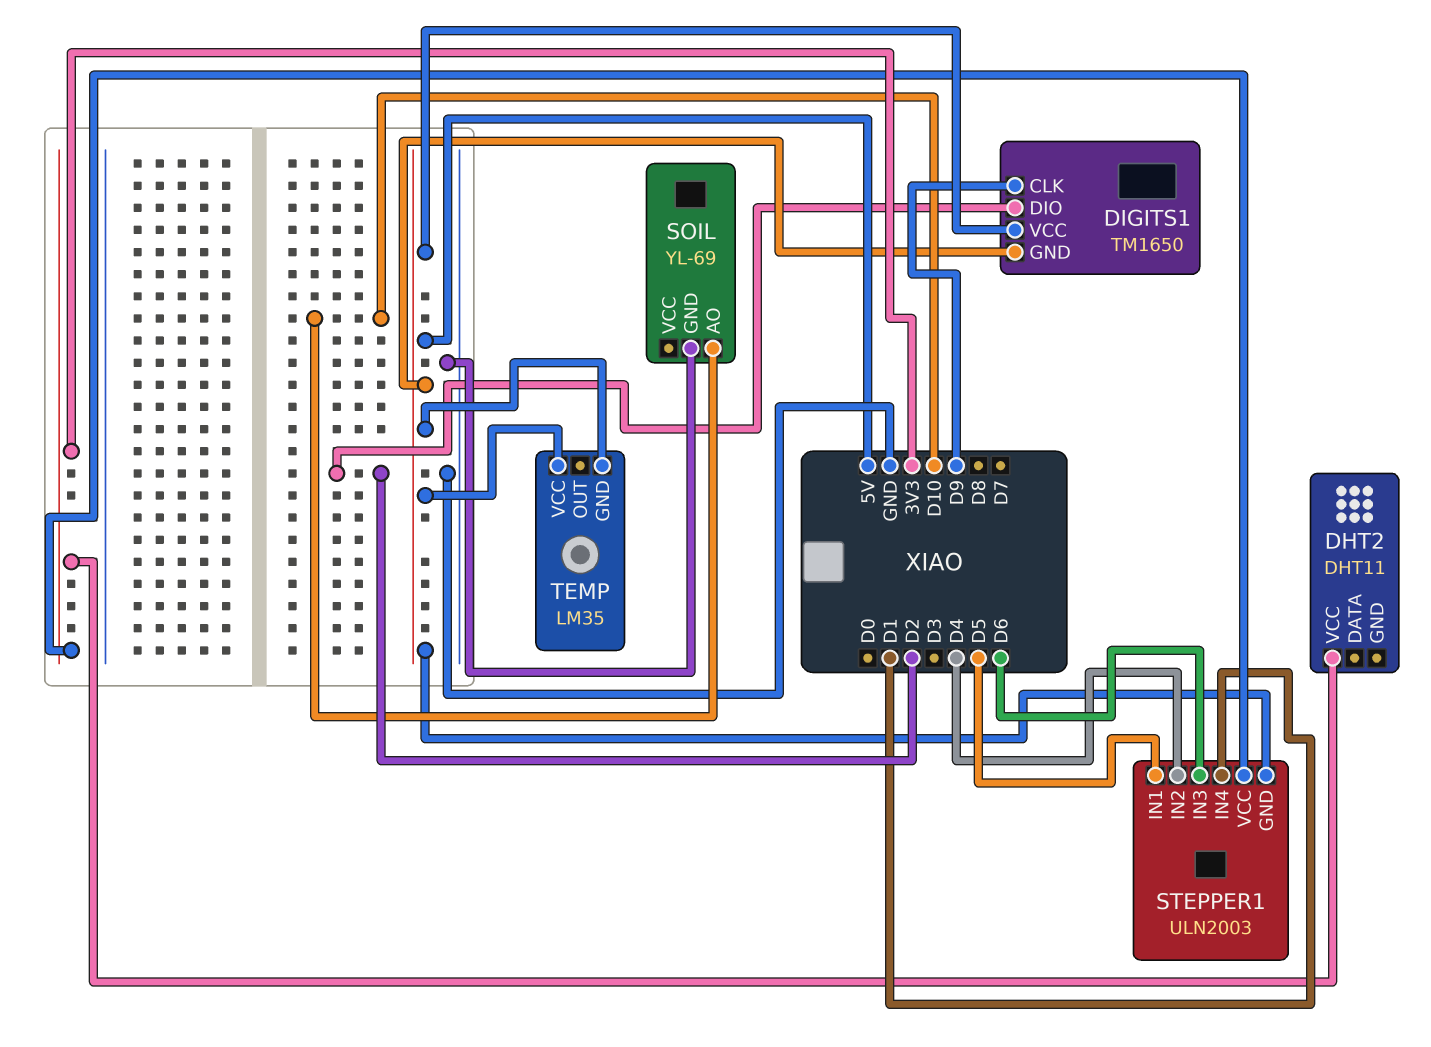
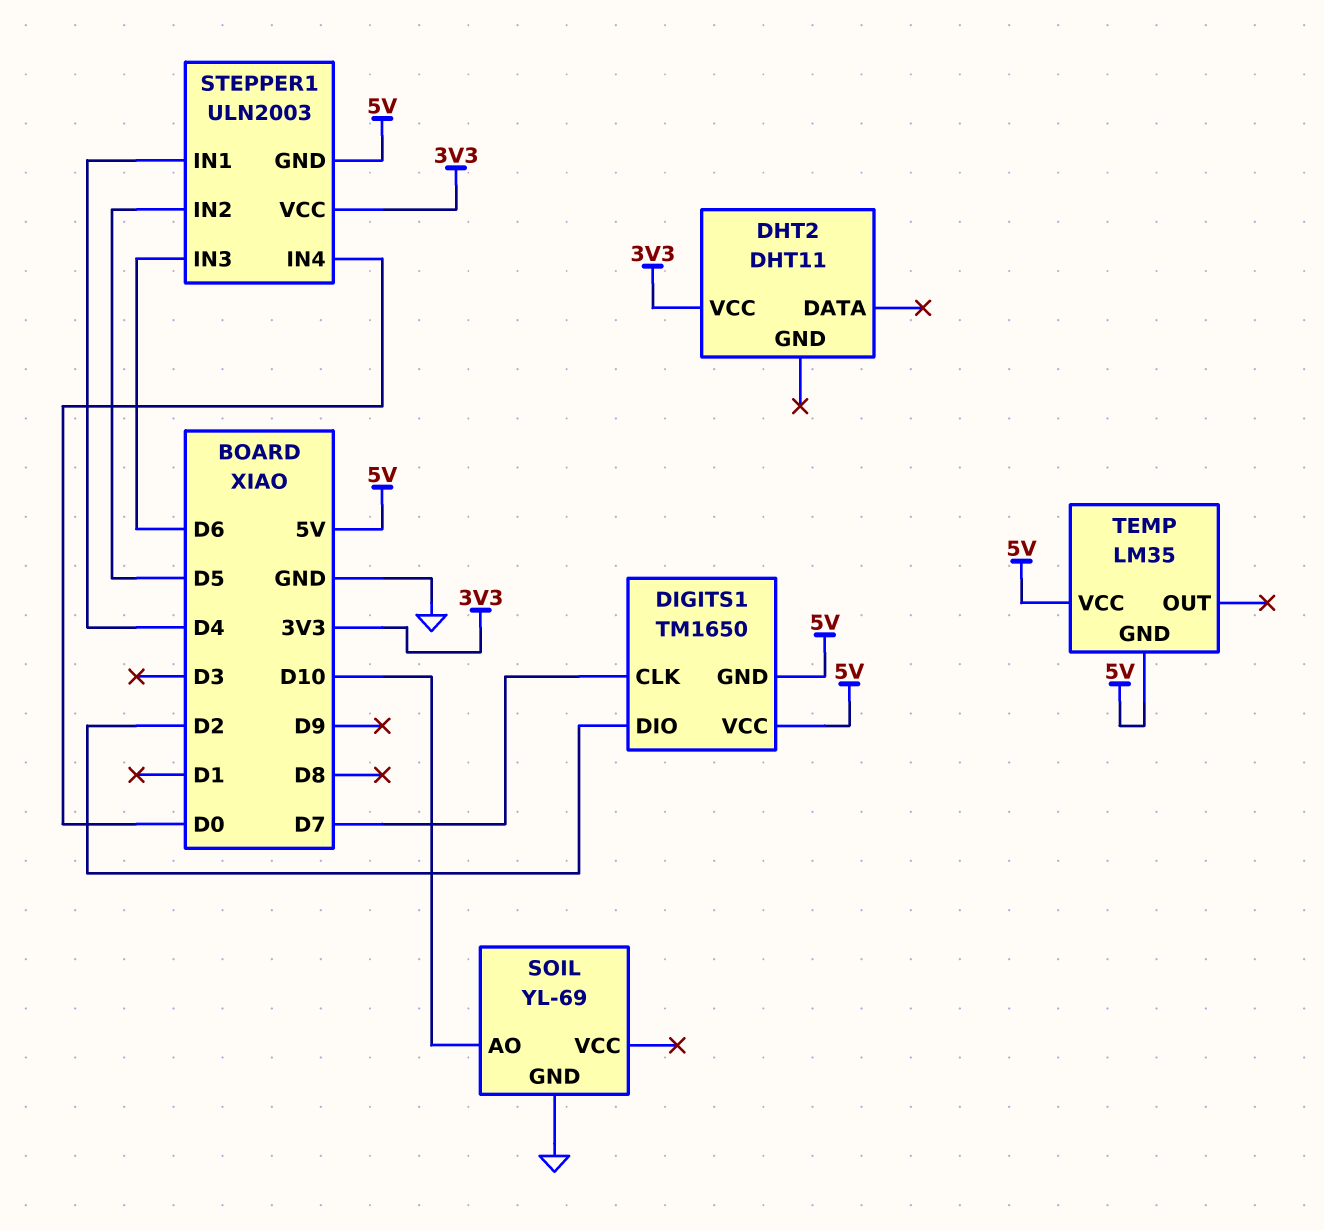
DIGITS1 pin CLK: D9 -> D7
STEPPER1 pin IN1: D5 -> D4
STEPPER1 pin IN2: D4 -> D5
STEPPER1 pin IN4: D1 -> D0

